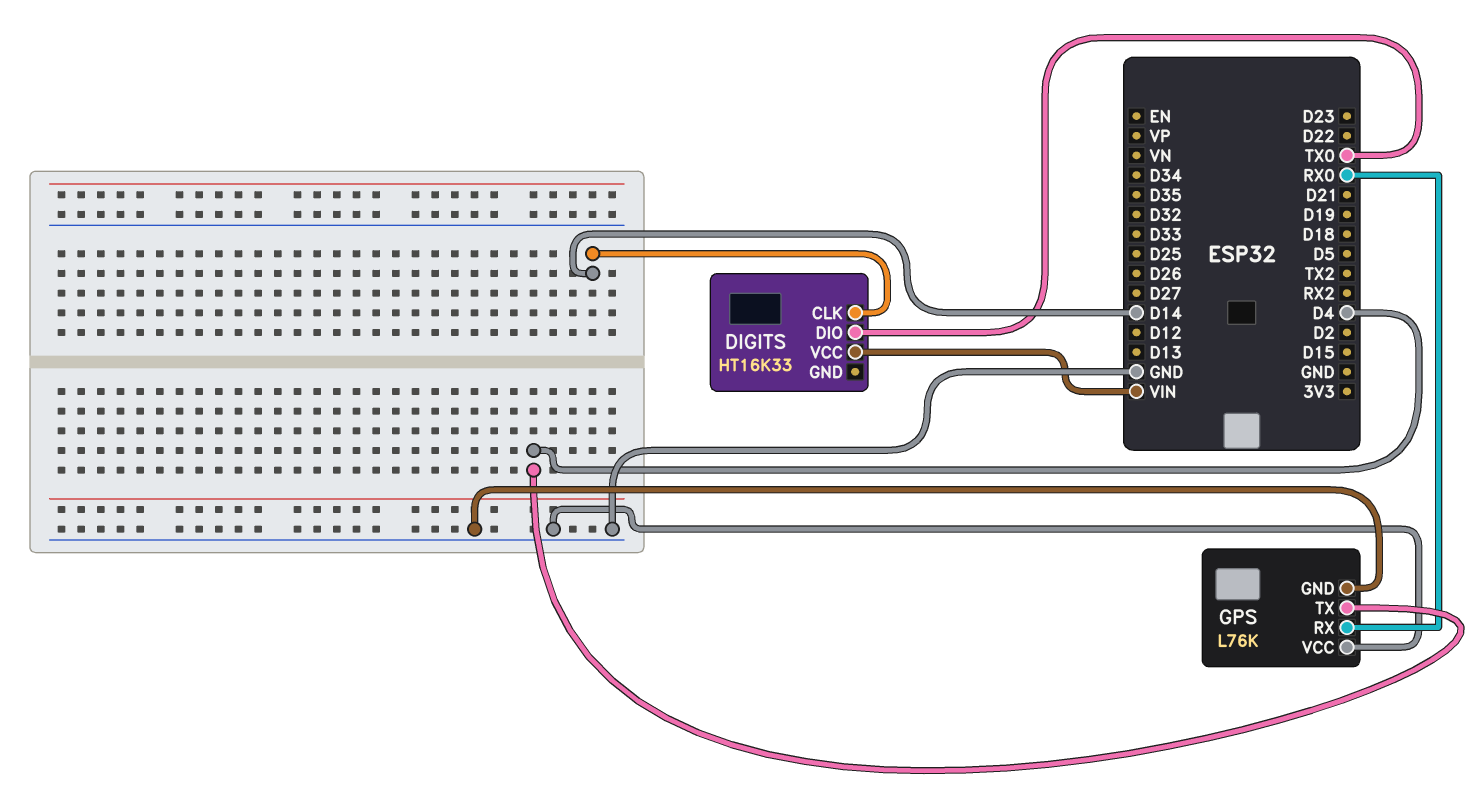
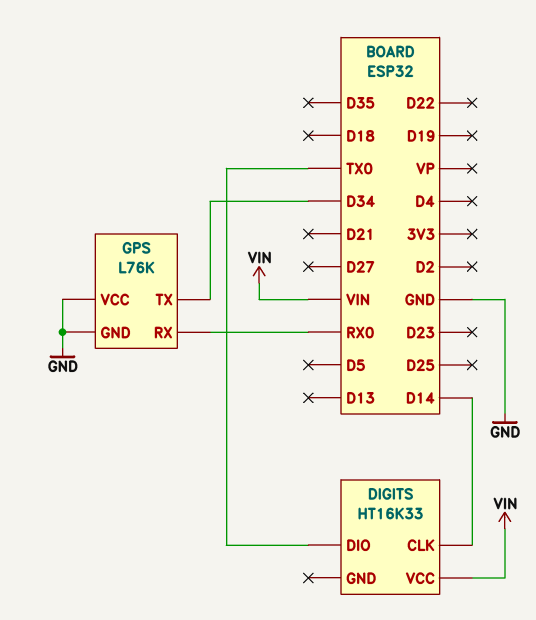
GPS pin TX: D4 -> D34

